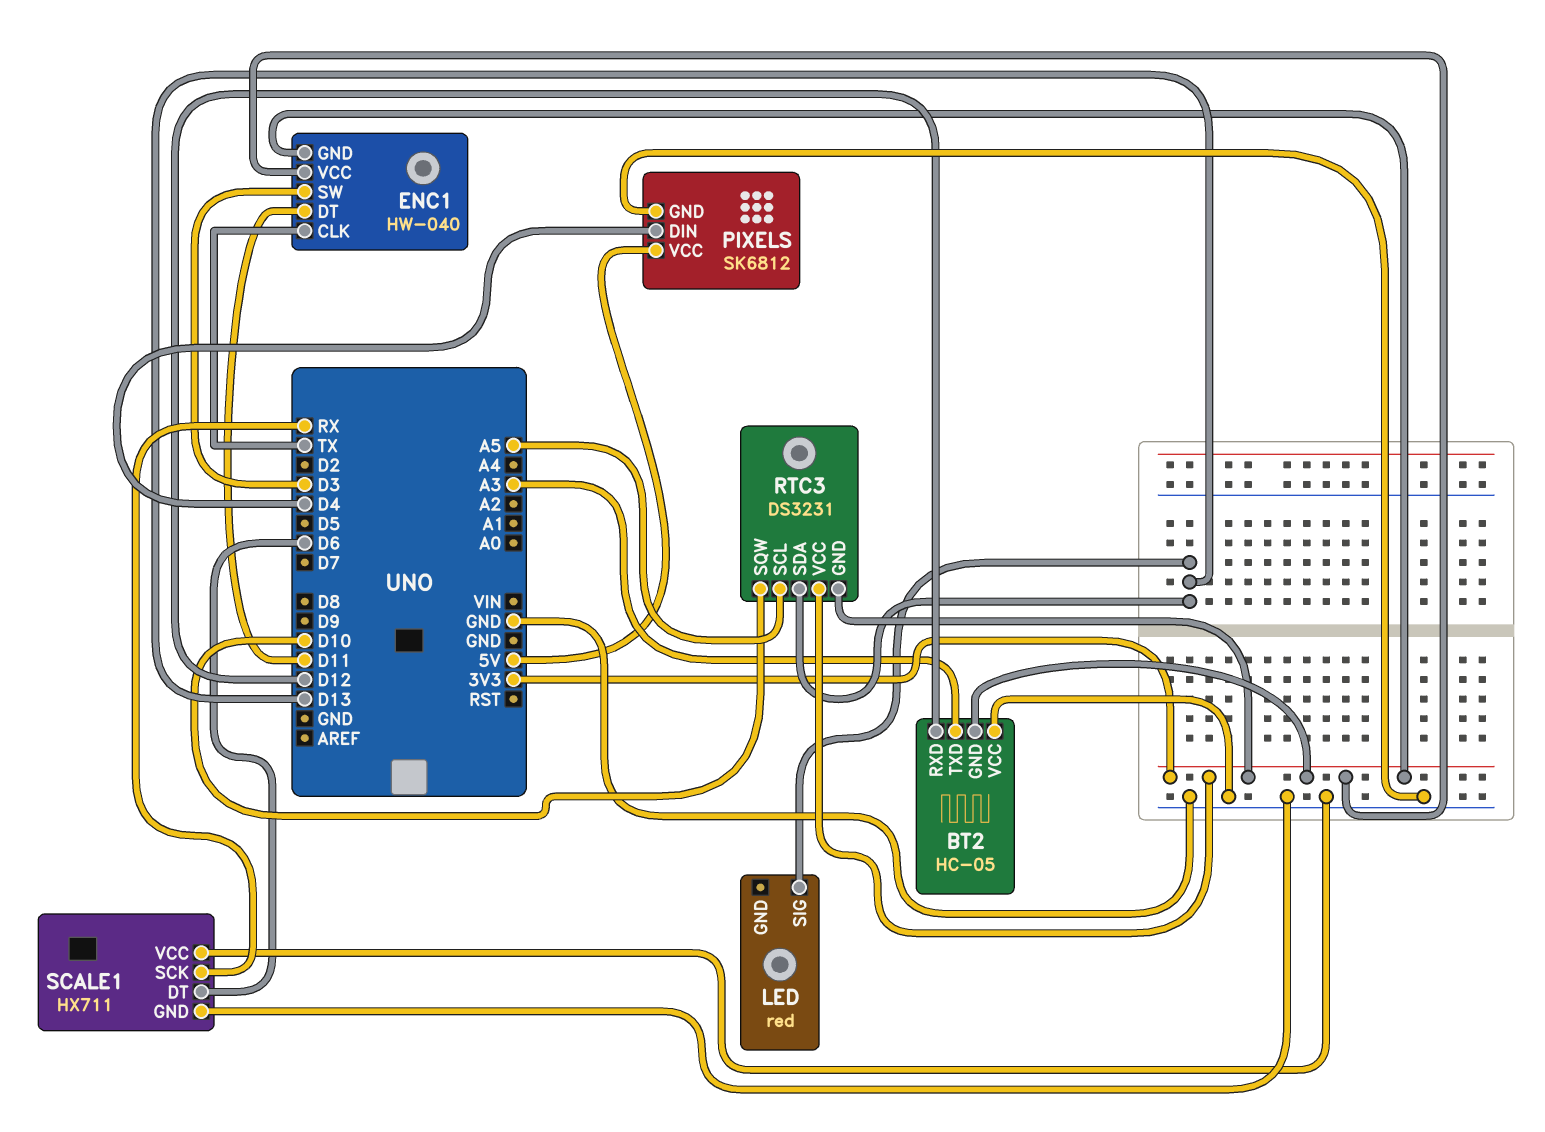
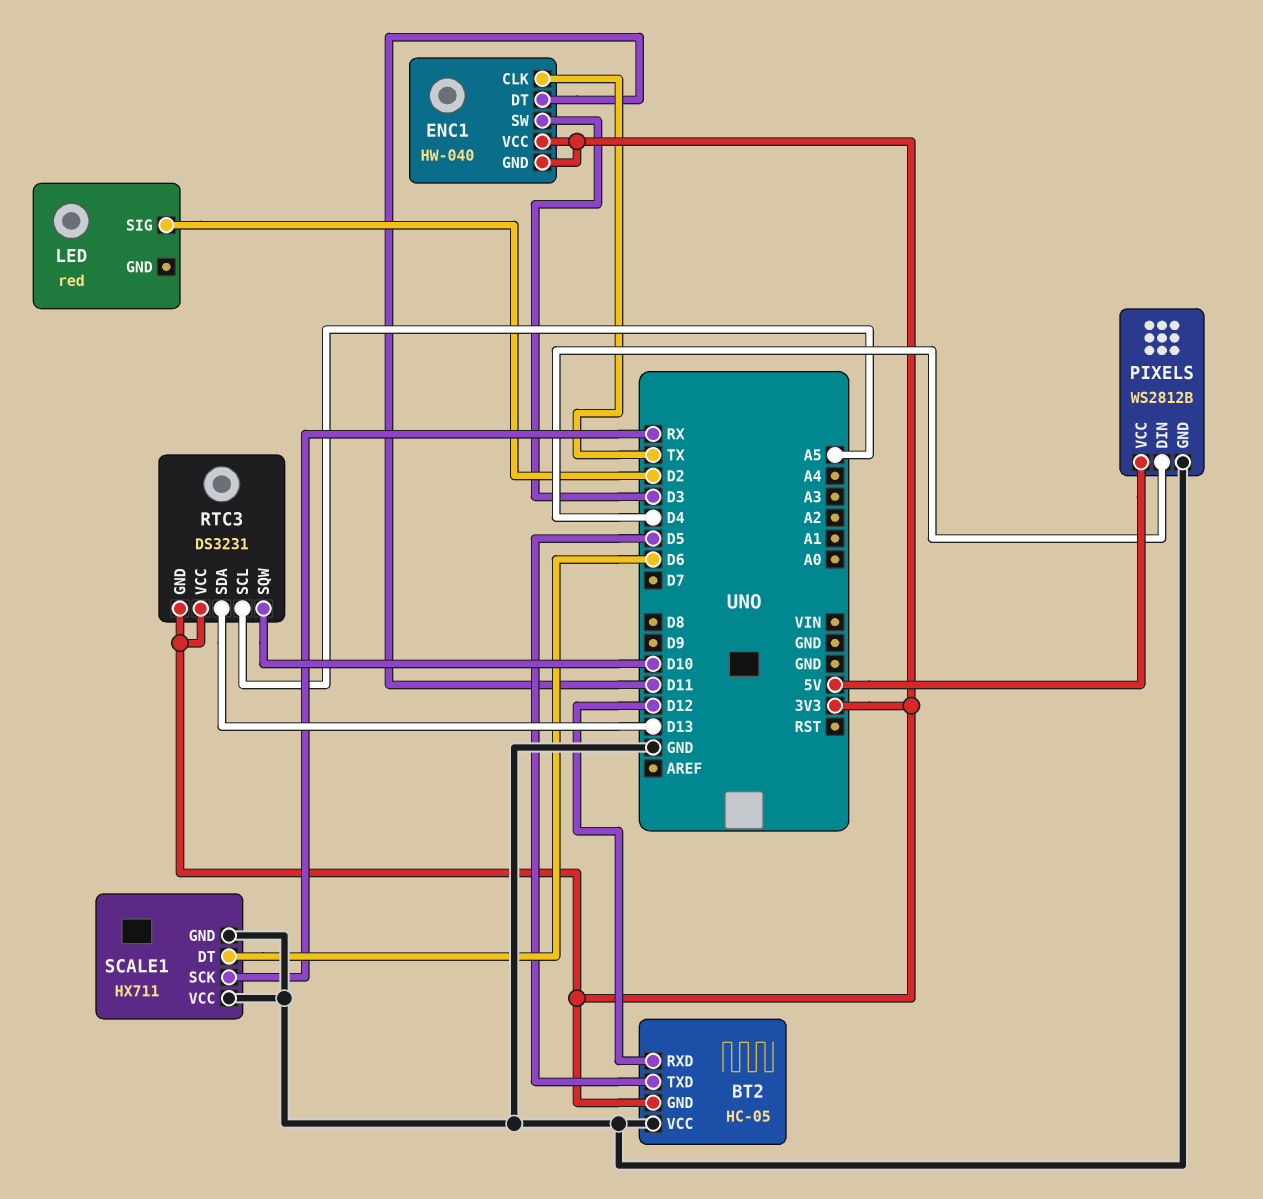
BT2 pin TXD: A3 -> D5
LED pin SIG: D13 -> D2
PIXELS: SK6812 -> WS2812B

